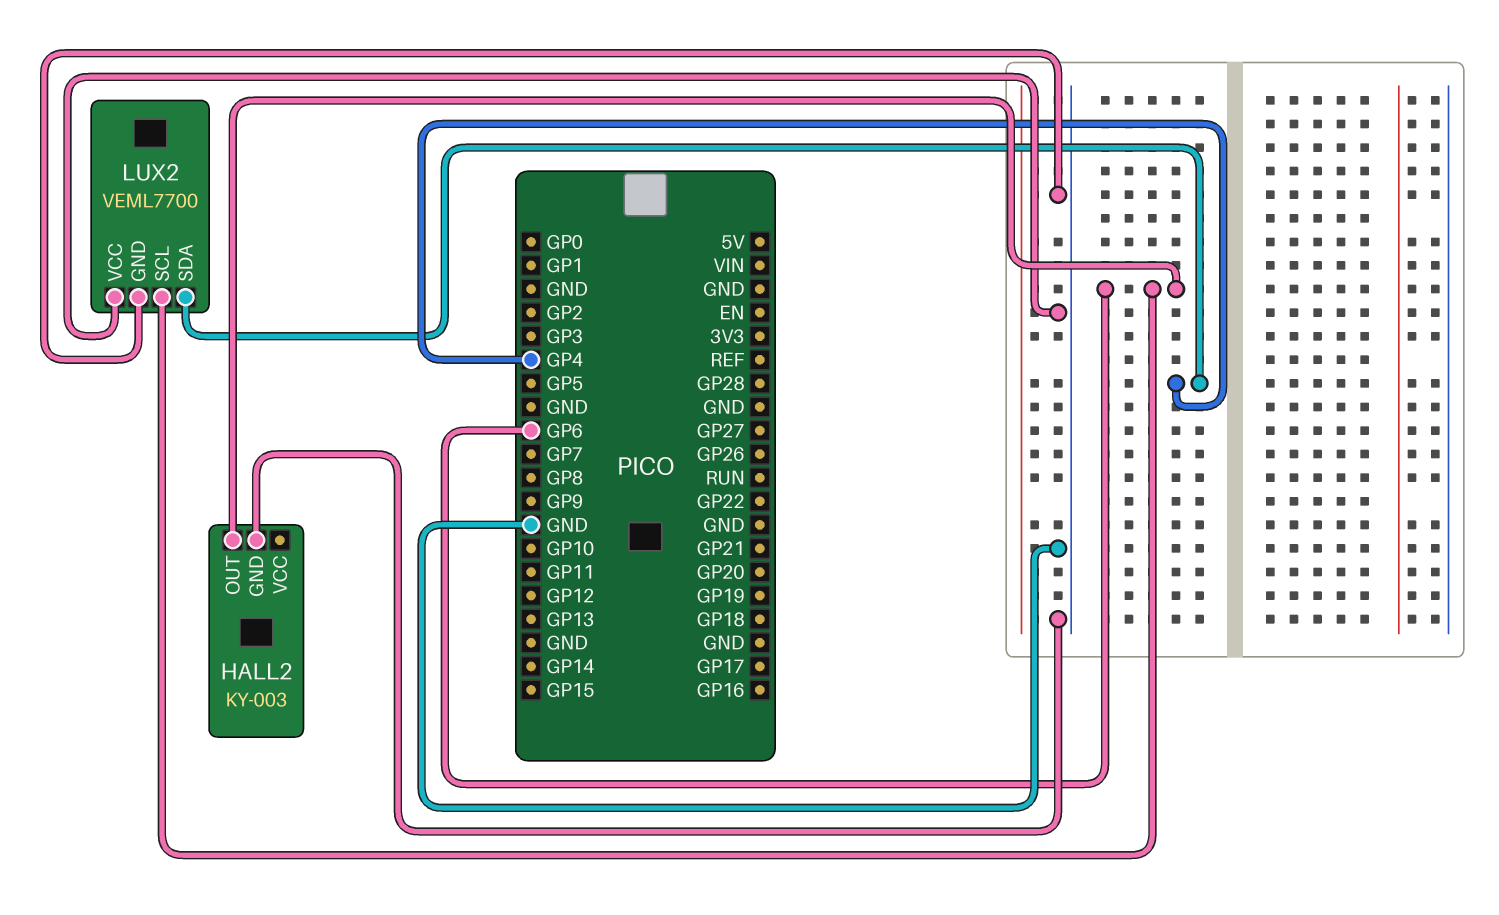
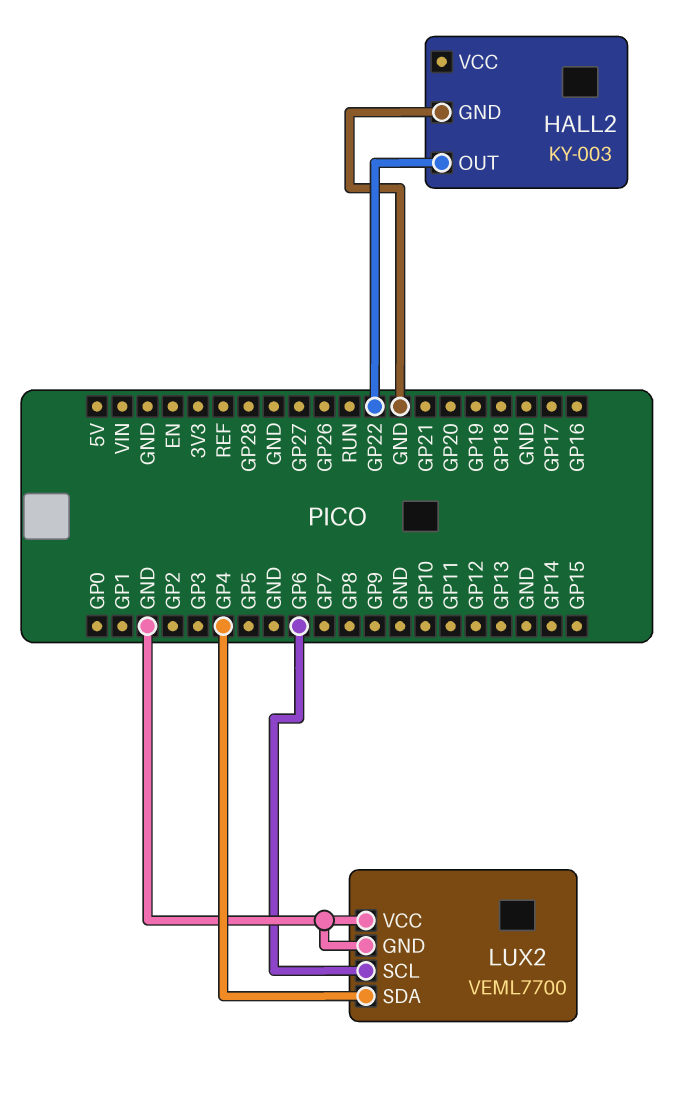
HALL2 pin OUT: GP6 -> GP22

